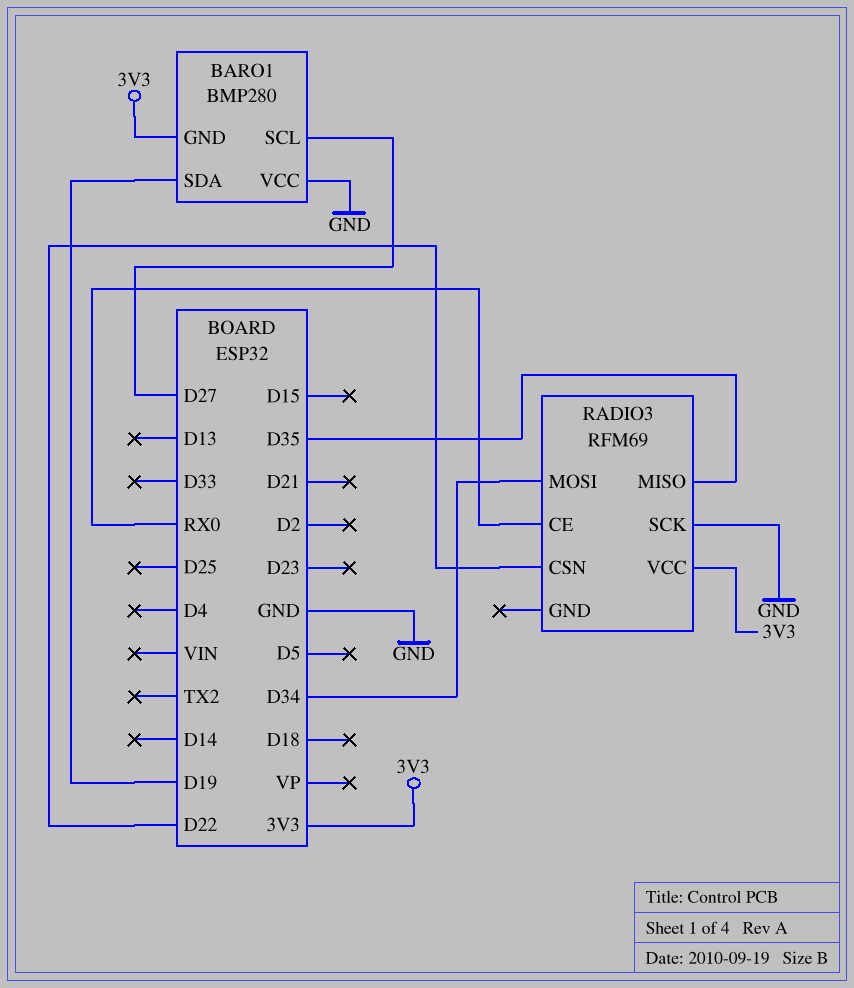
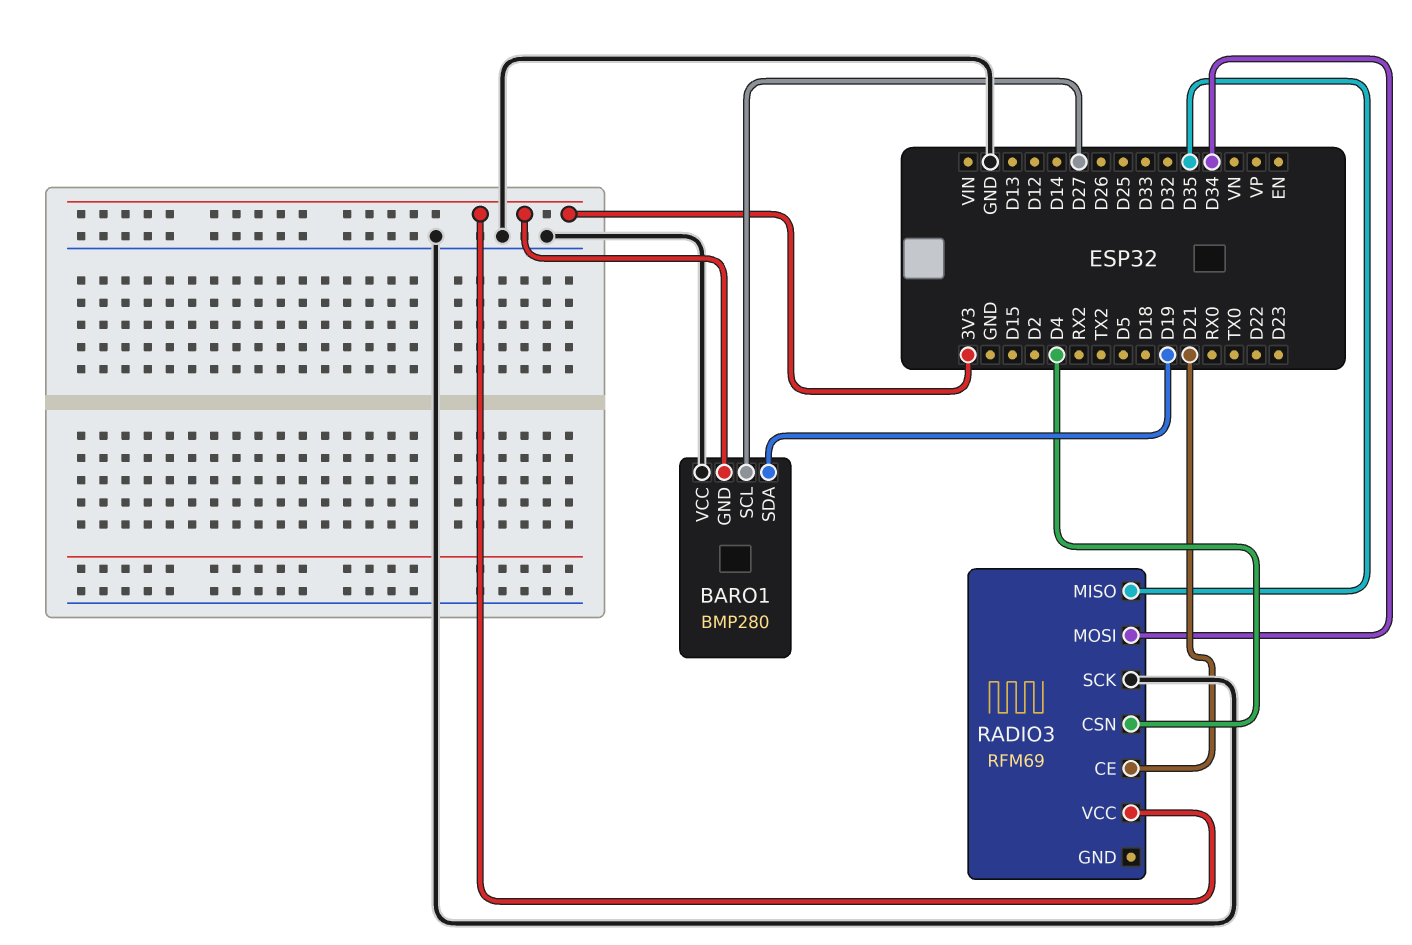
RADIO3 pin CE: RX0 -> D21
RADIO3 pin CSN: D22 -> D4

